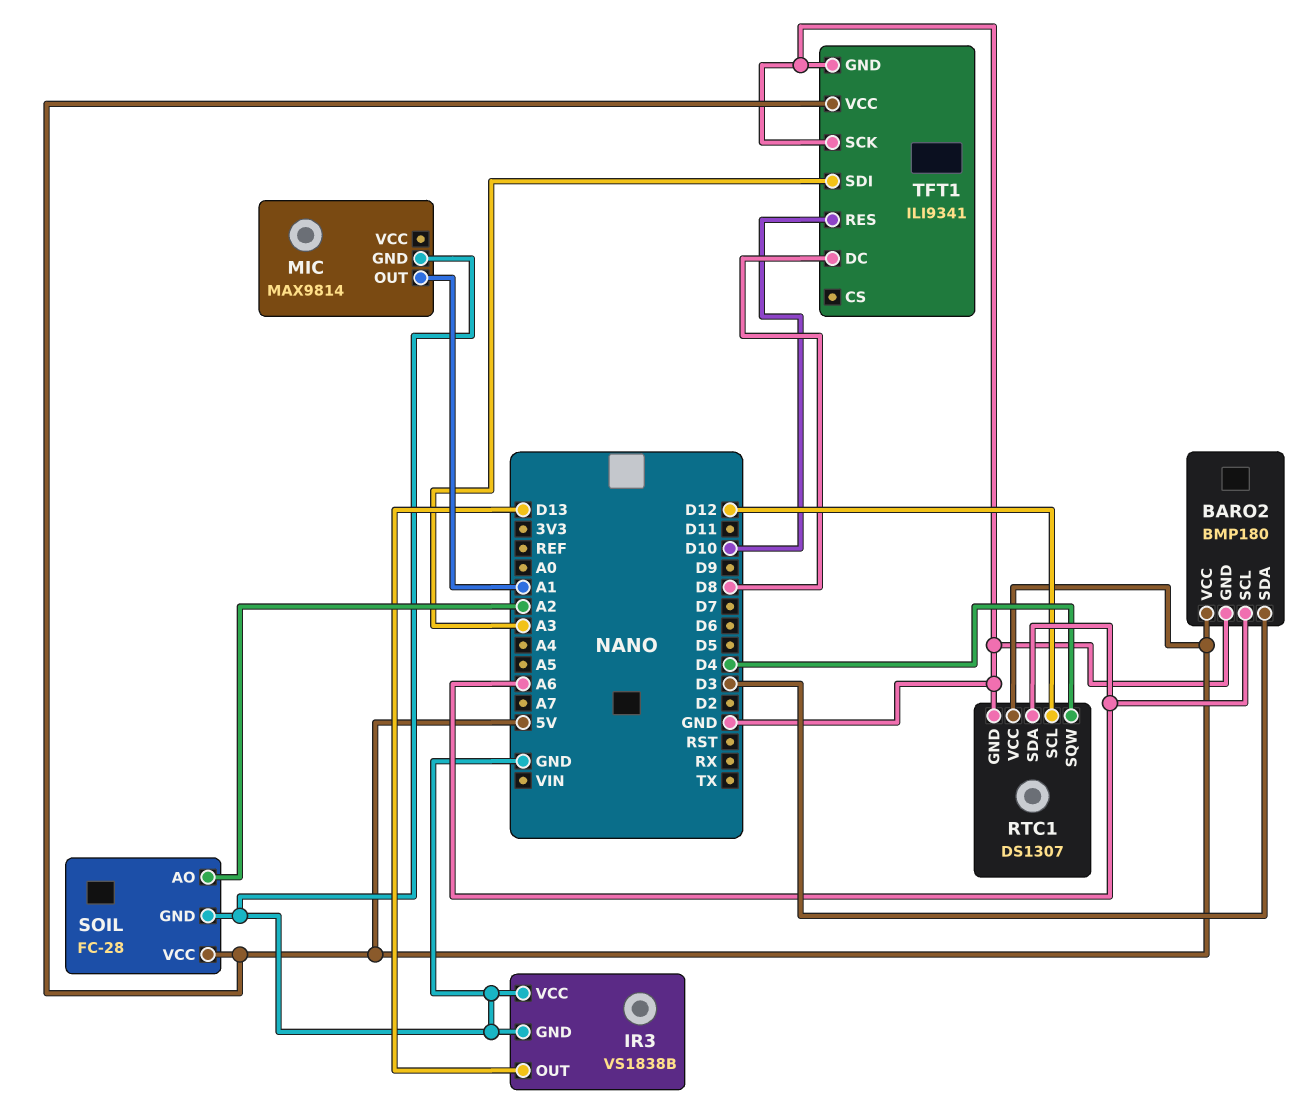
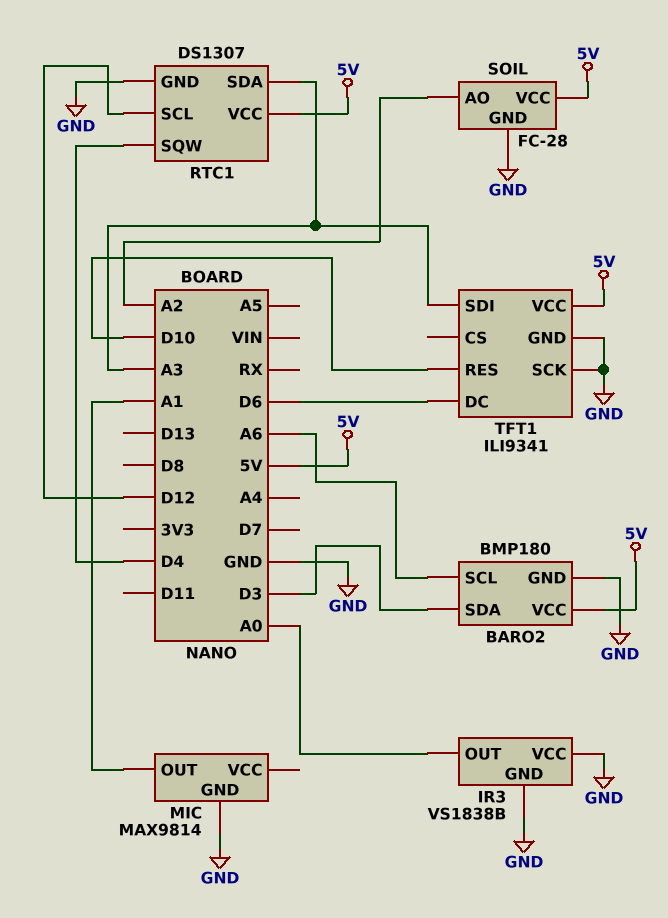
IR3 pin OUT: D13 -> A0
RTC1 pin SDA: A6 -> A3
TFT1 pin DC: D8 -> D6

